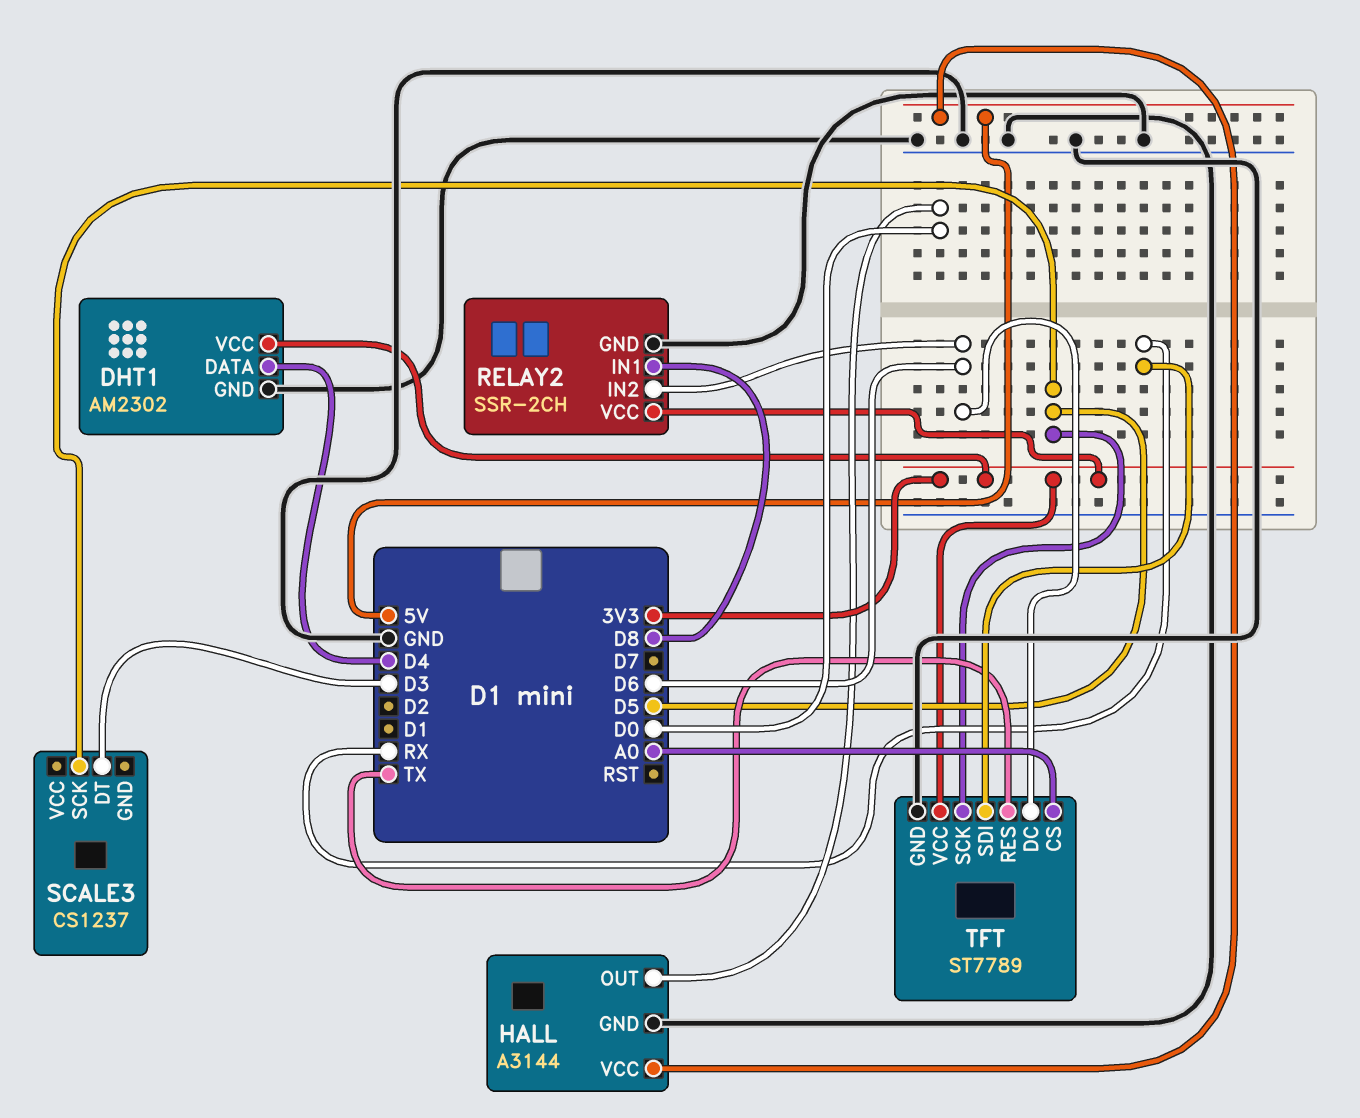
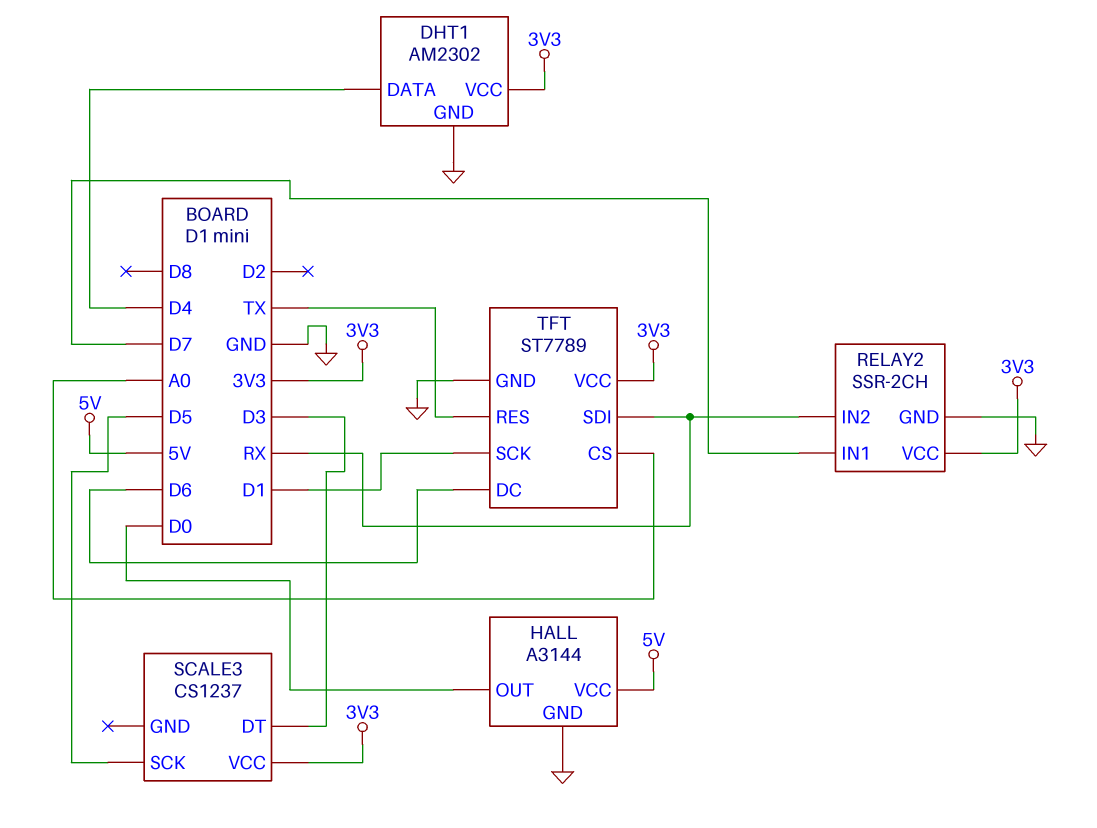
RELAY2 pin IN1: D8 -> D7
RELAY2 pin IN2: D6 -> RX
SCALE3 pin VCC: none -> 3V3
TFT pin SCK: D5 -> D1

